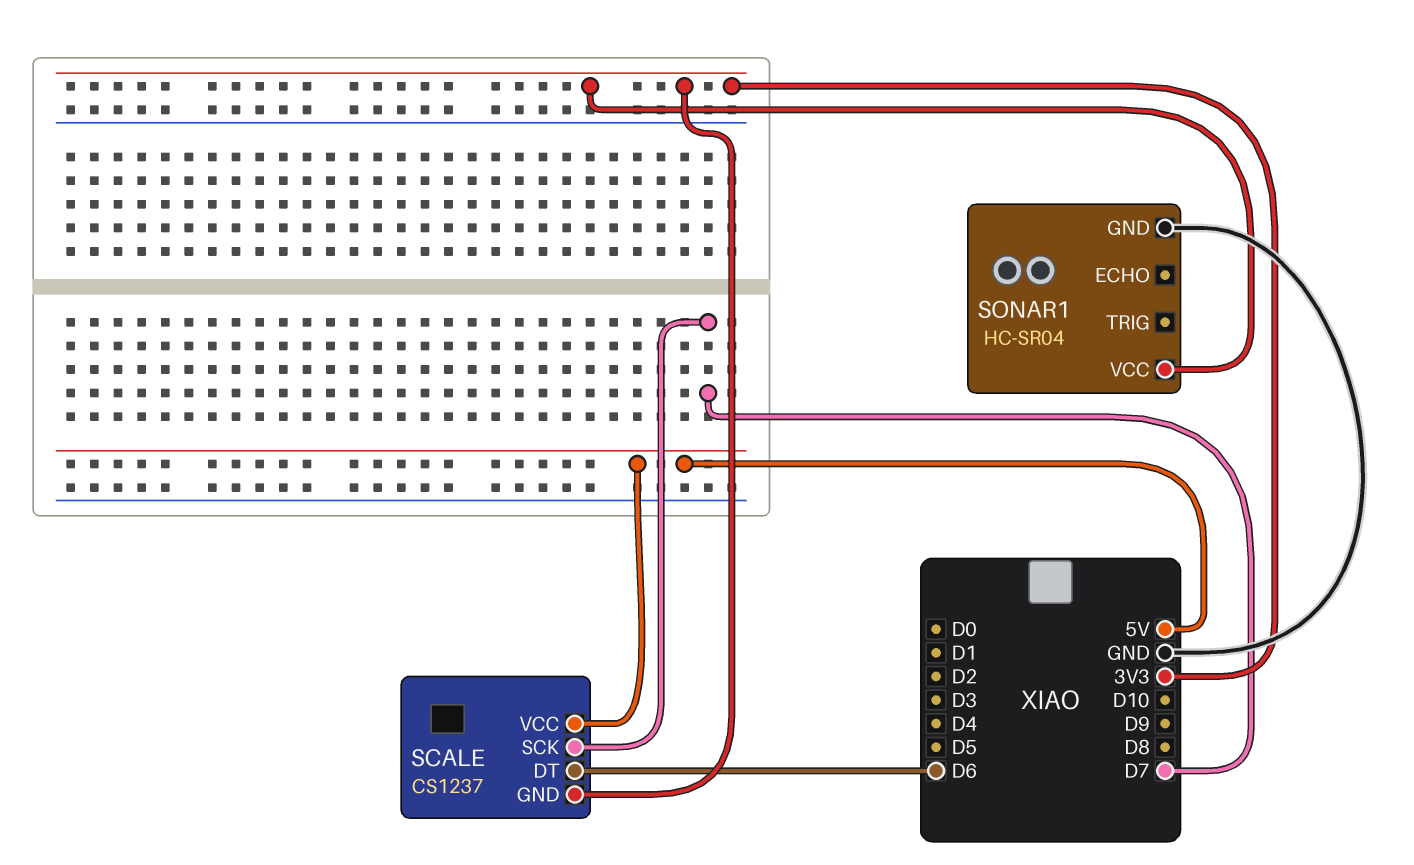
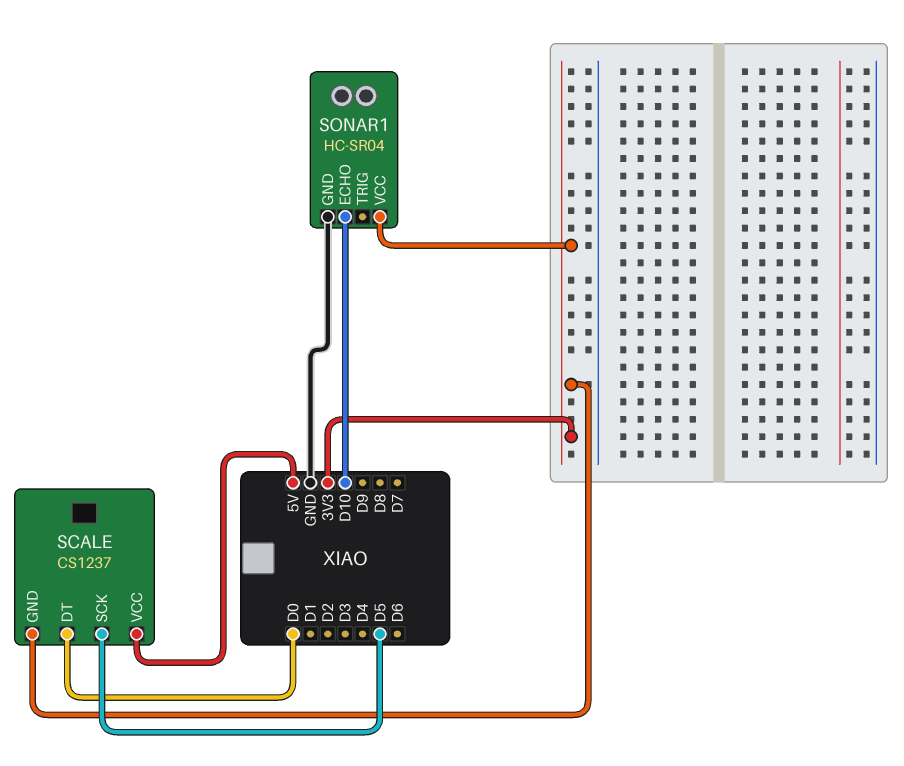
SCALE pin DT: D6 -> D0
SCALE pin SCK: D7 -> D5
SONAR1 pin ECHO: none -> D10

